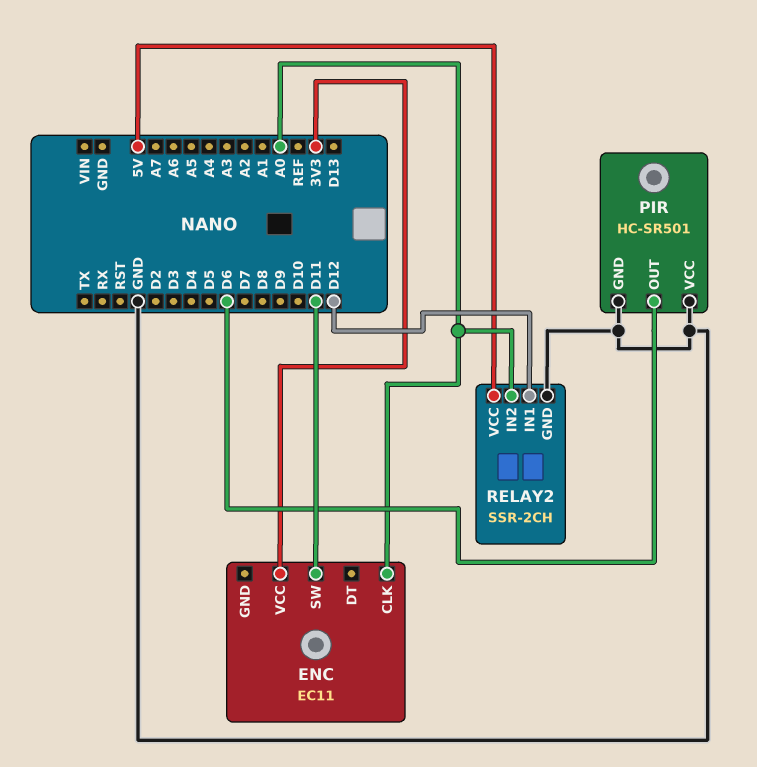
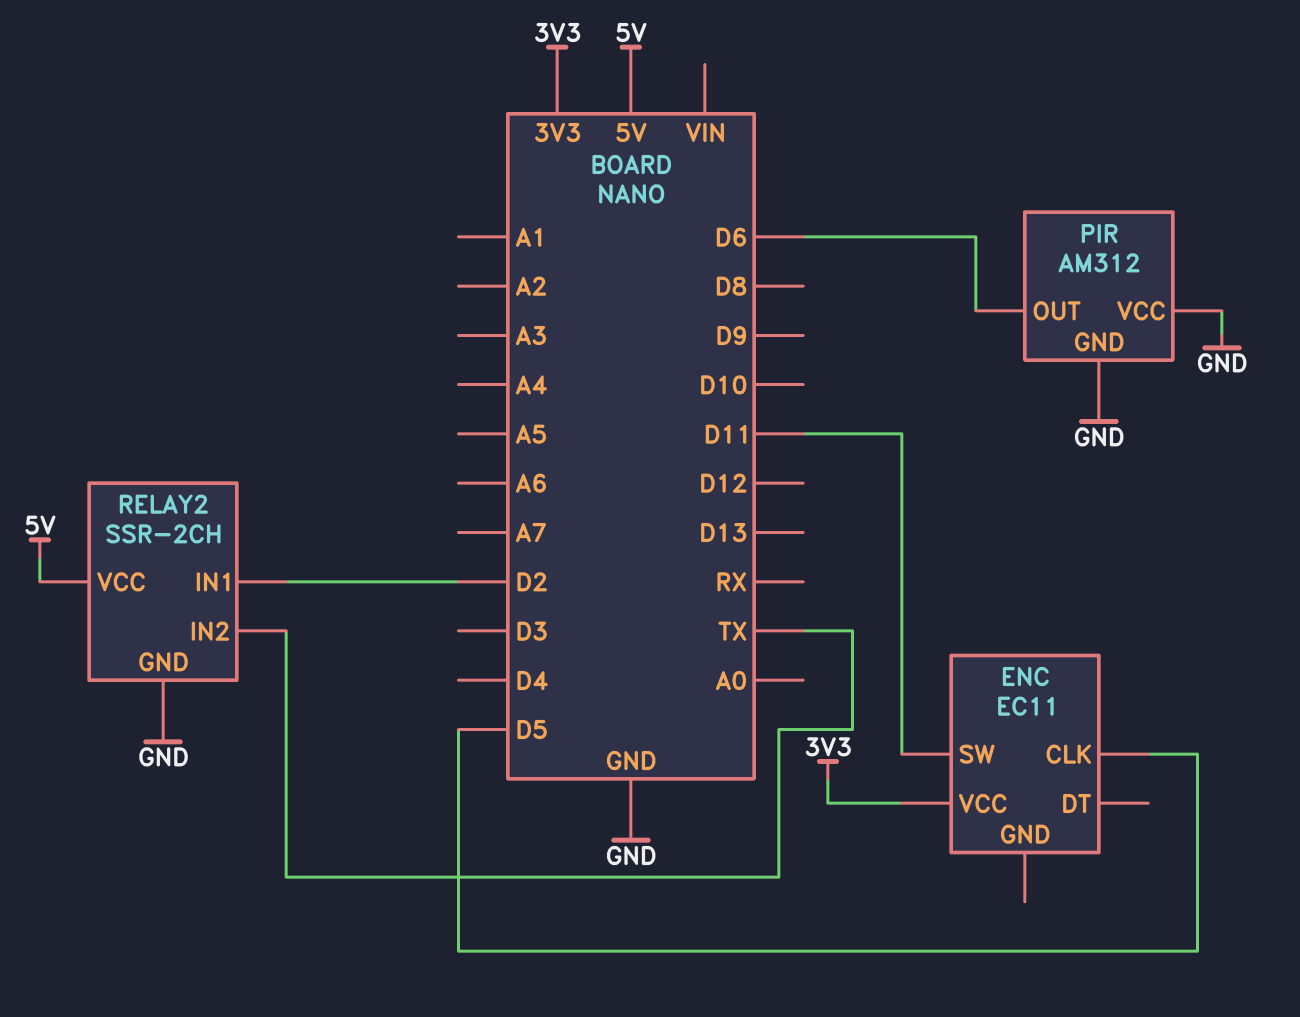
ENC pin CLK: A0 -> D5
PIR: HC-SR501 -> AM312
RELAY2 pin IN1: D12 -> D2
RELAY2 pin IN2: A0 -> TX

